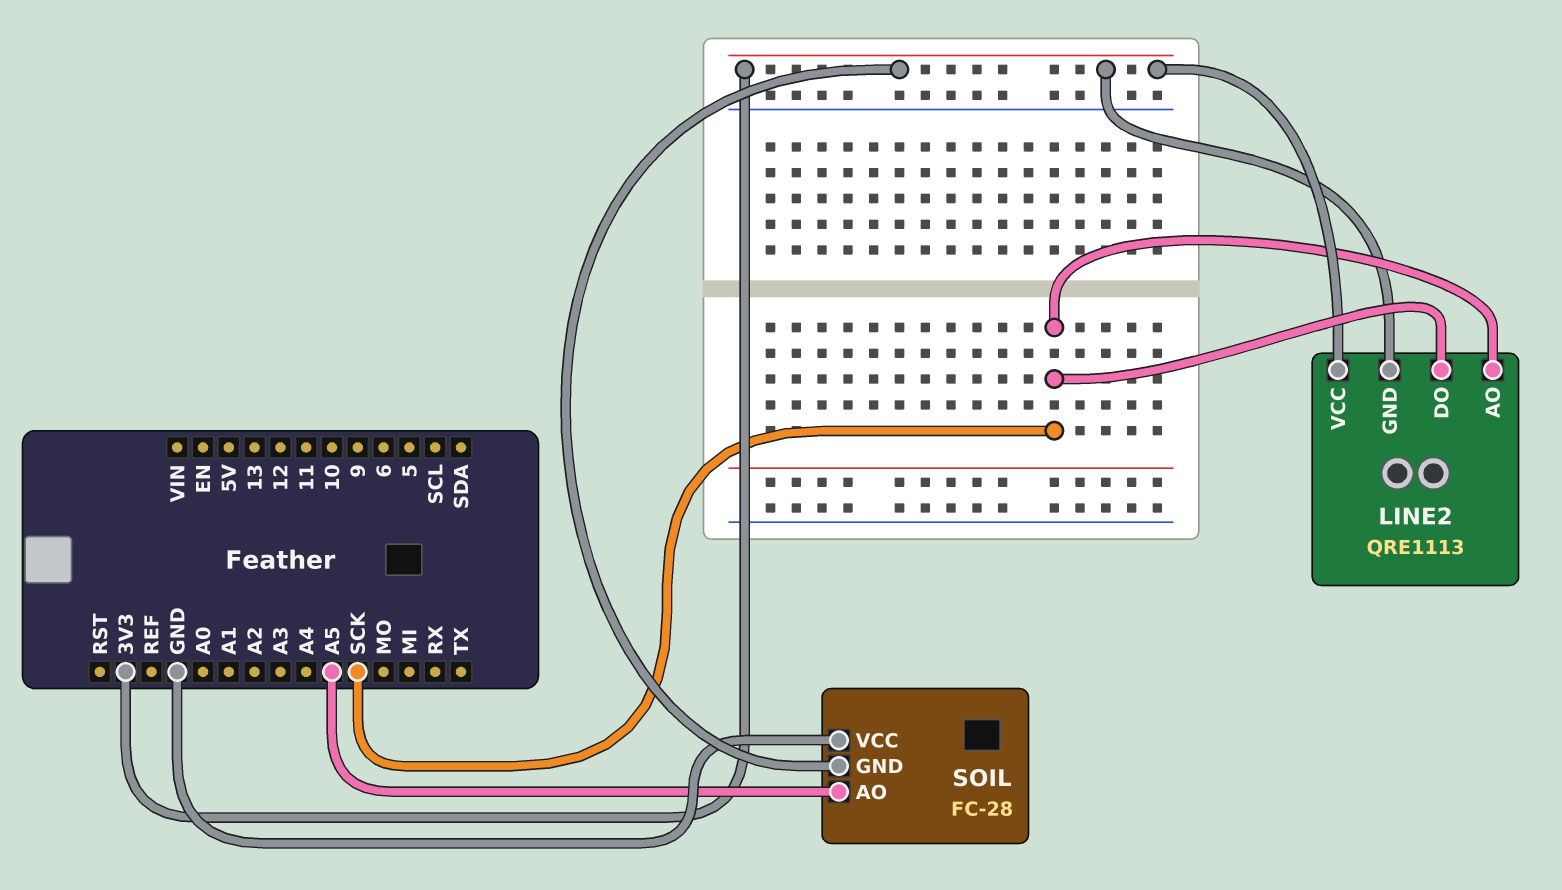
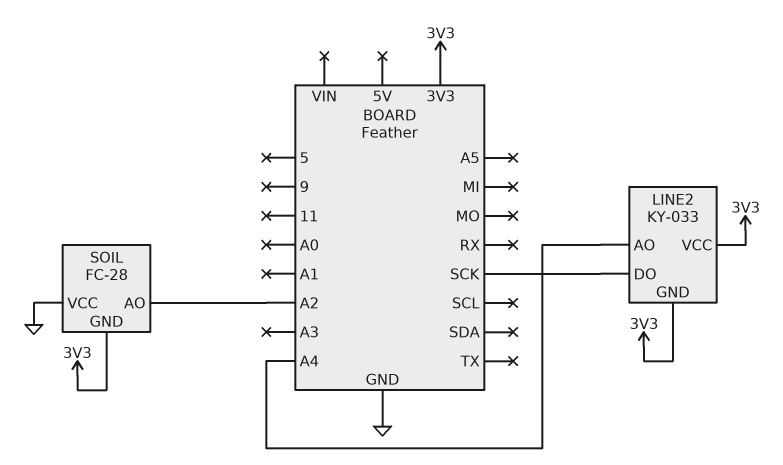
LINE2: QRE1113 -> KY-033
LINE2 pin AO: SCK -> A4
SOIL pin AO: A5 -> A2

